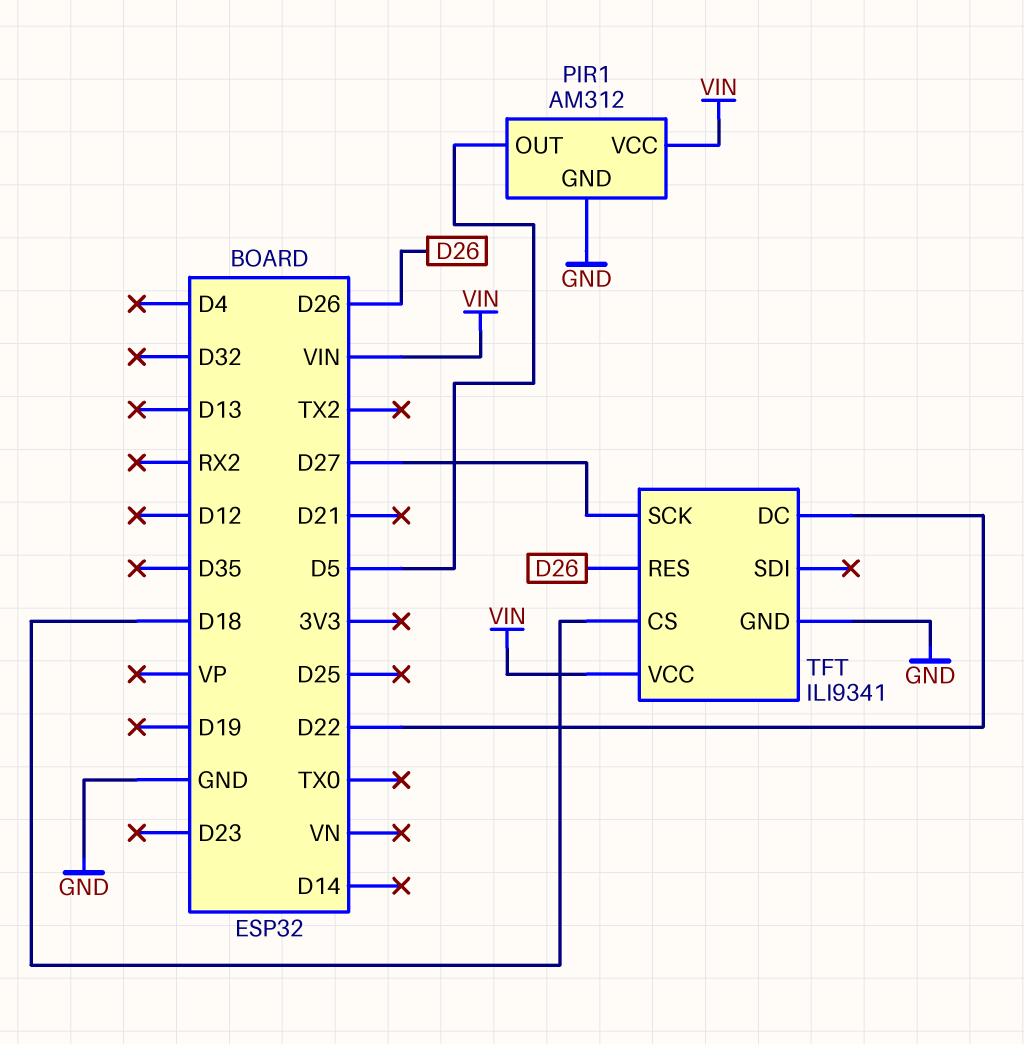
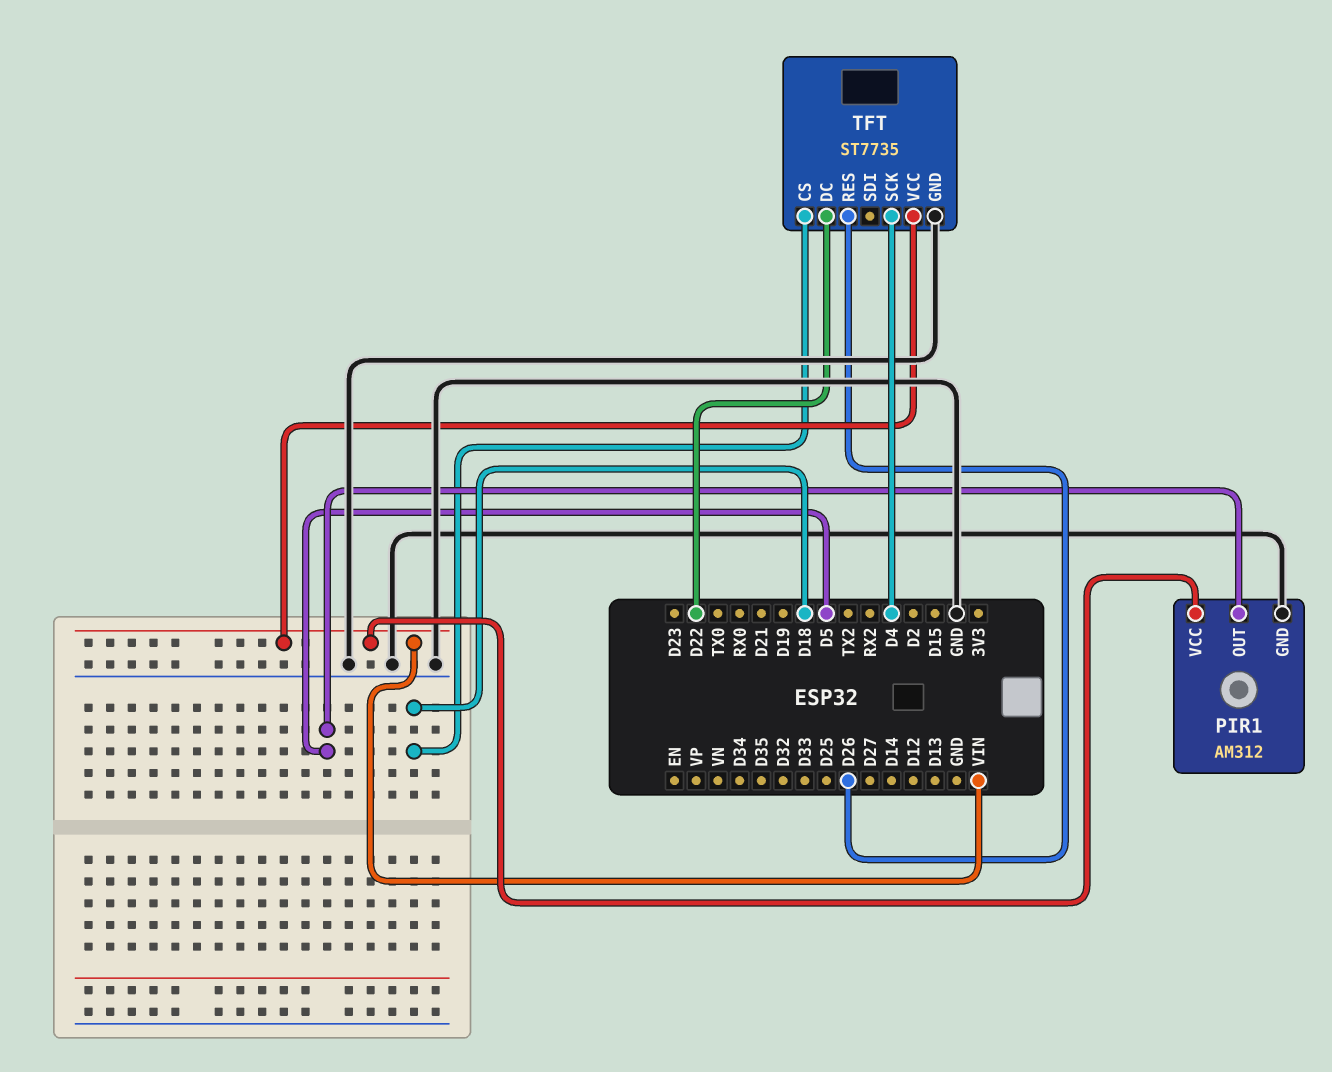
TFT: ILI9341 -> ST7735
TFT pin SCK: D27 -> D4

